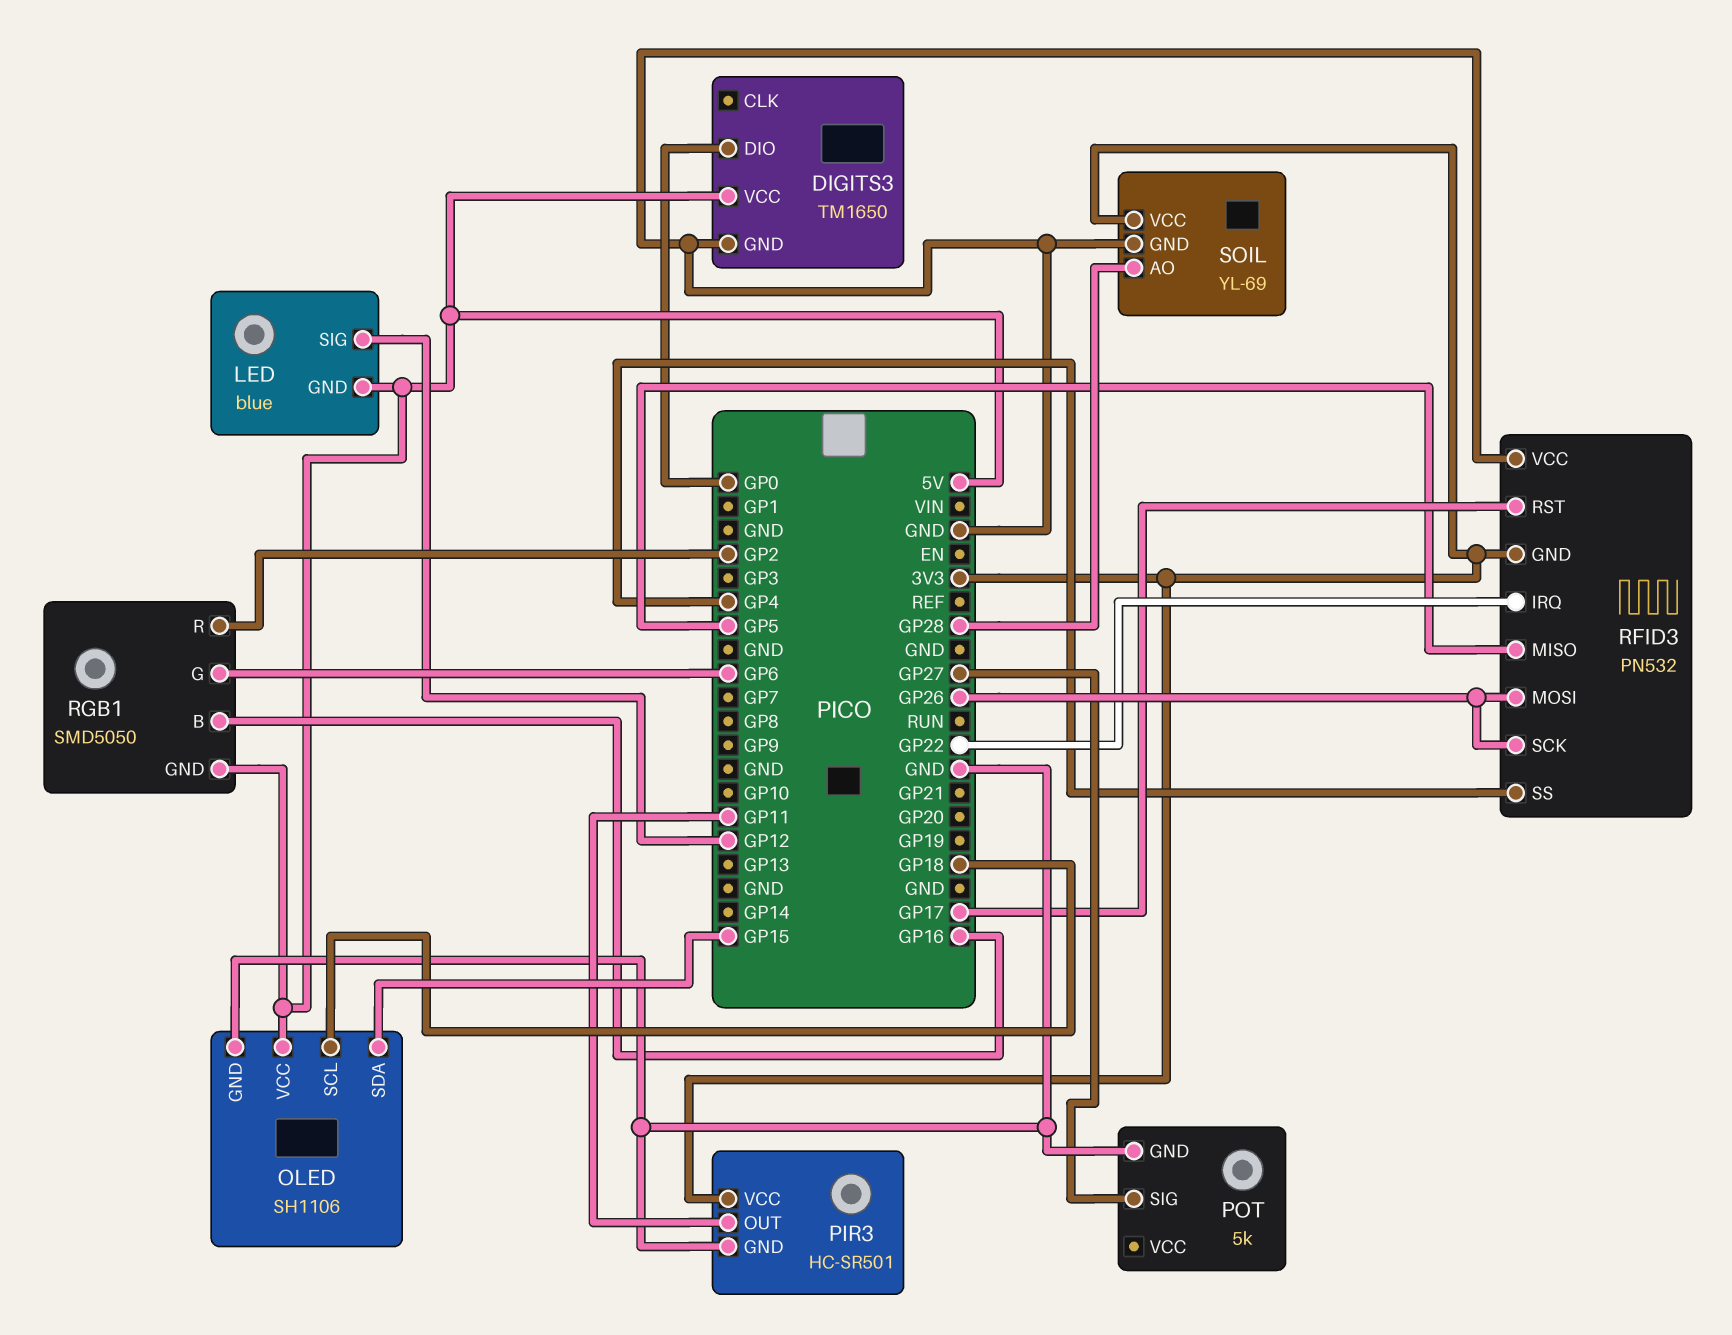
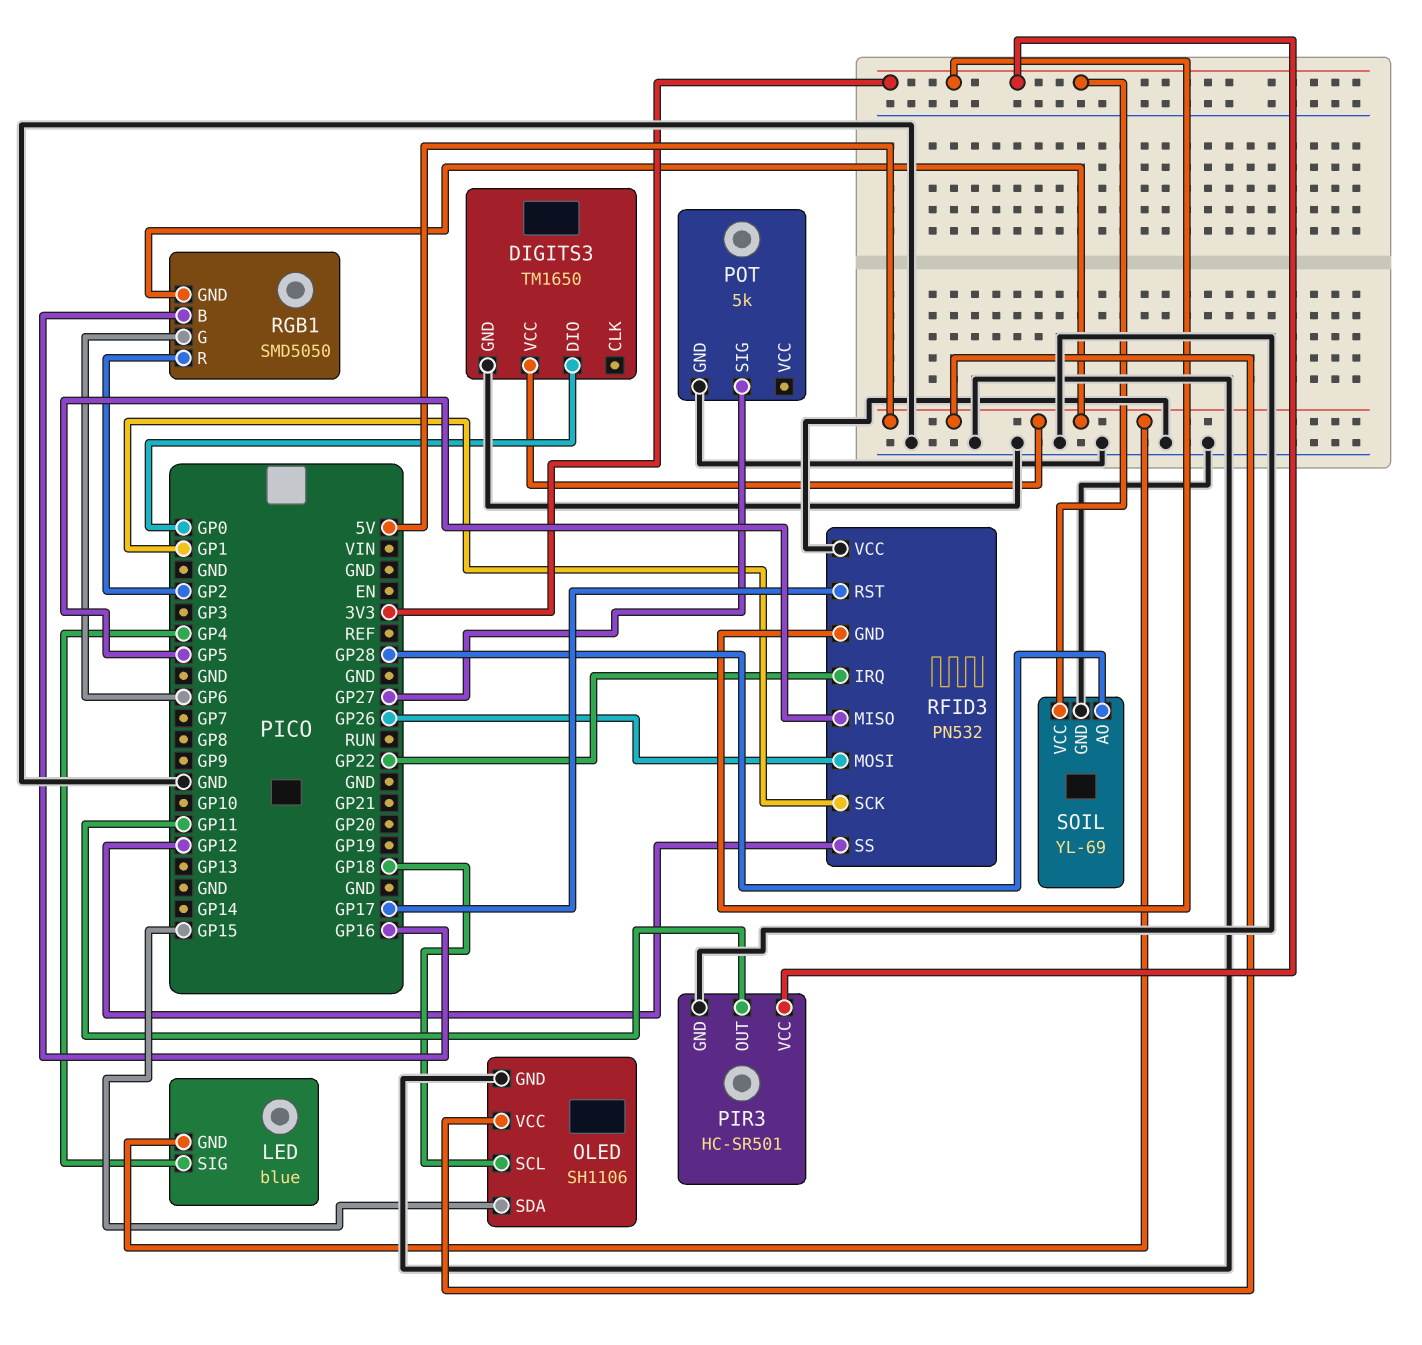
LED pin SIG: GP12 -> GP4
RFID3 pin SCK: GP26 -> GP1
RFID3 pin SS: GP4 -> GP12

